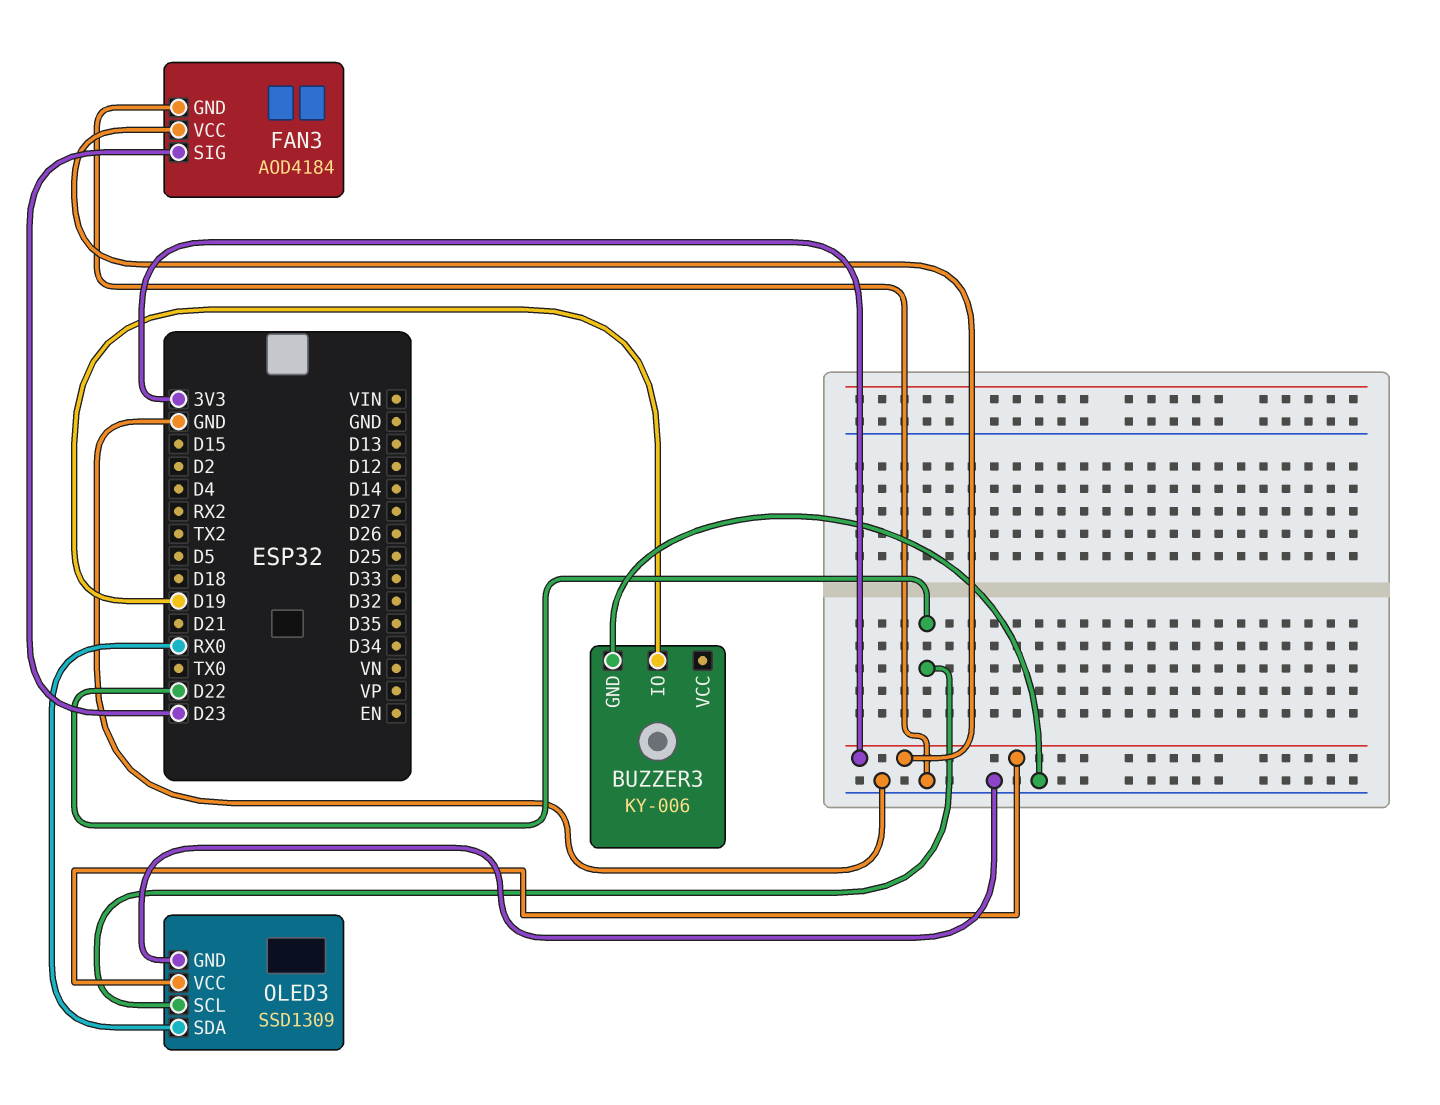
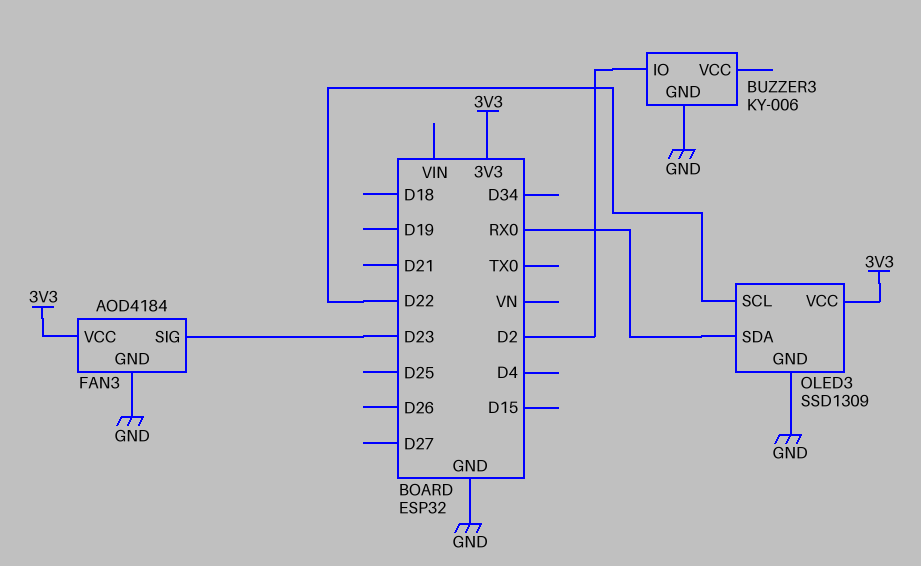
BUZZER3 pin IO: D19 -> D2

